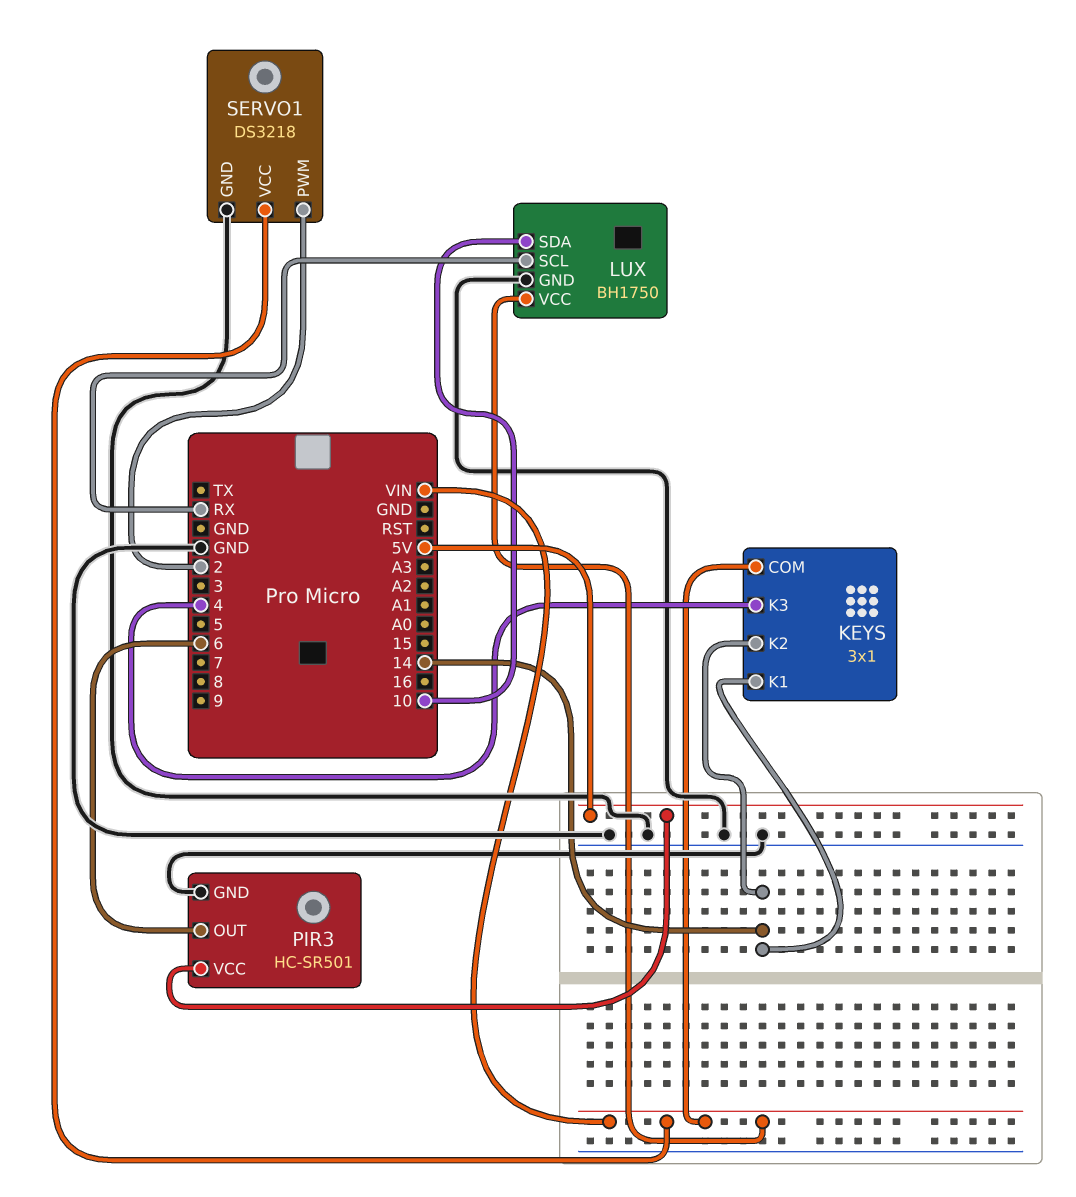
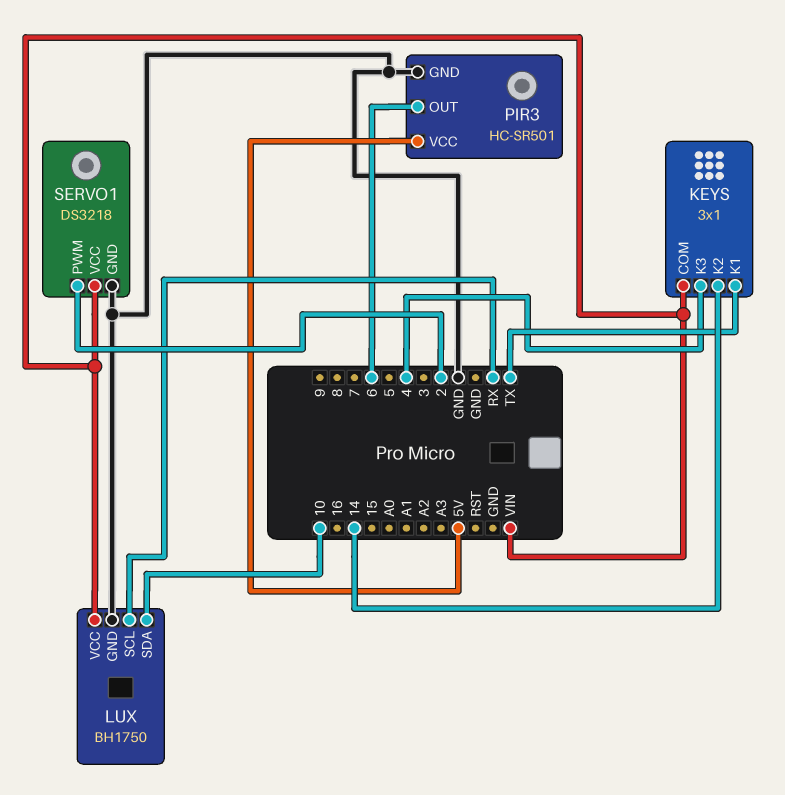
KEYS pin K1: 14 -> TX

